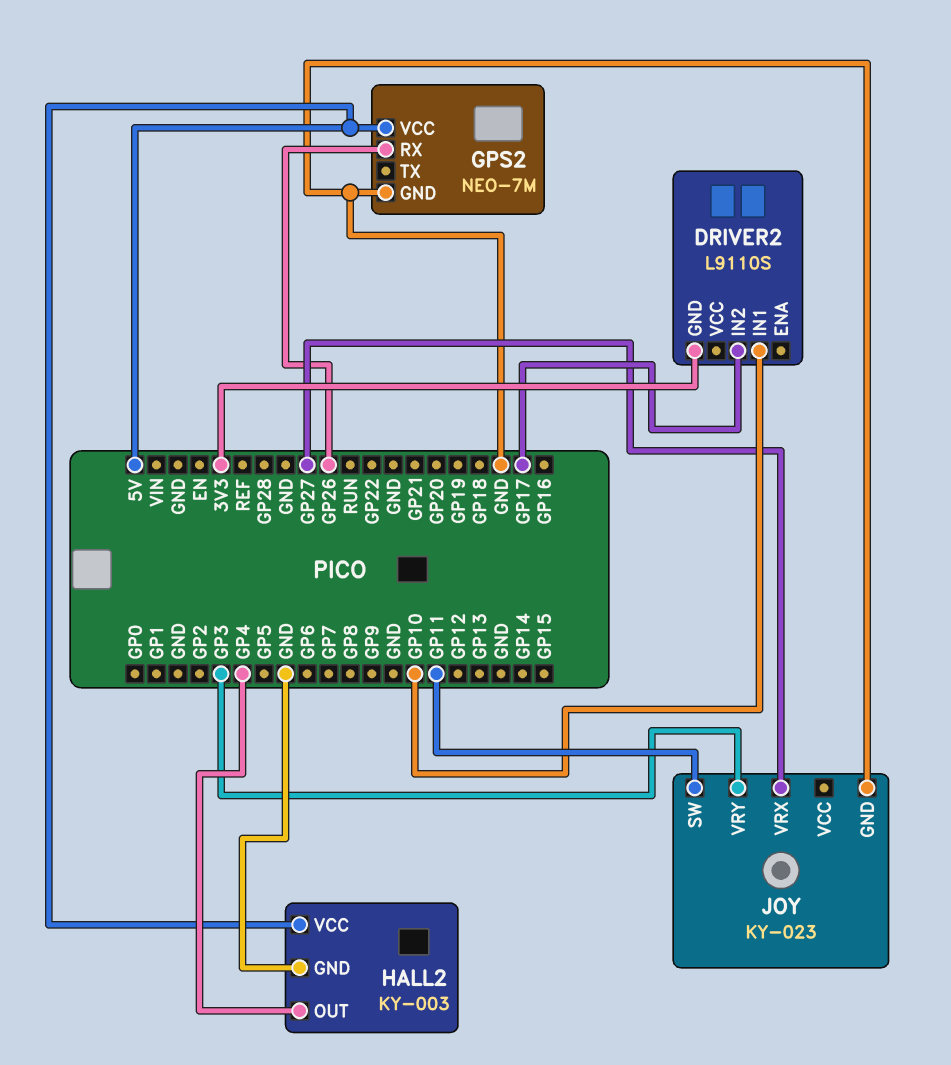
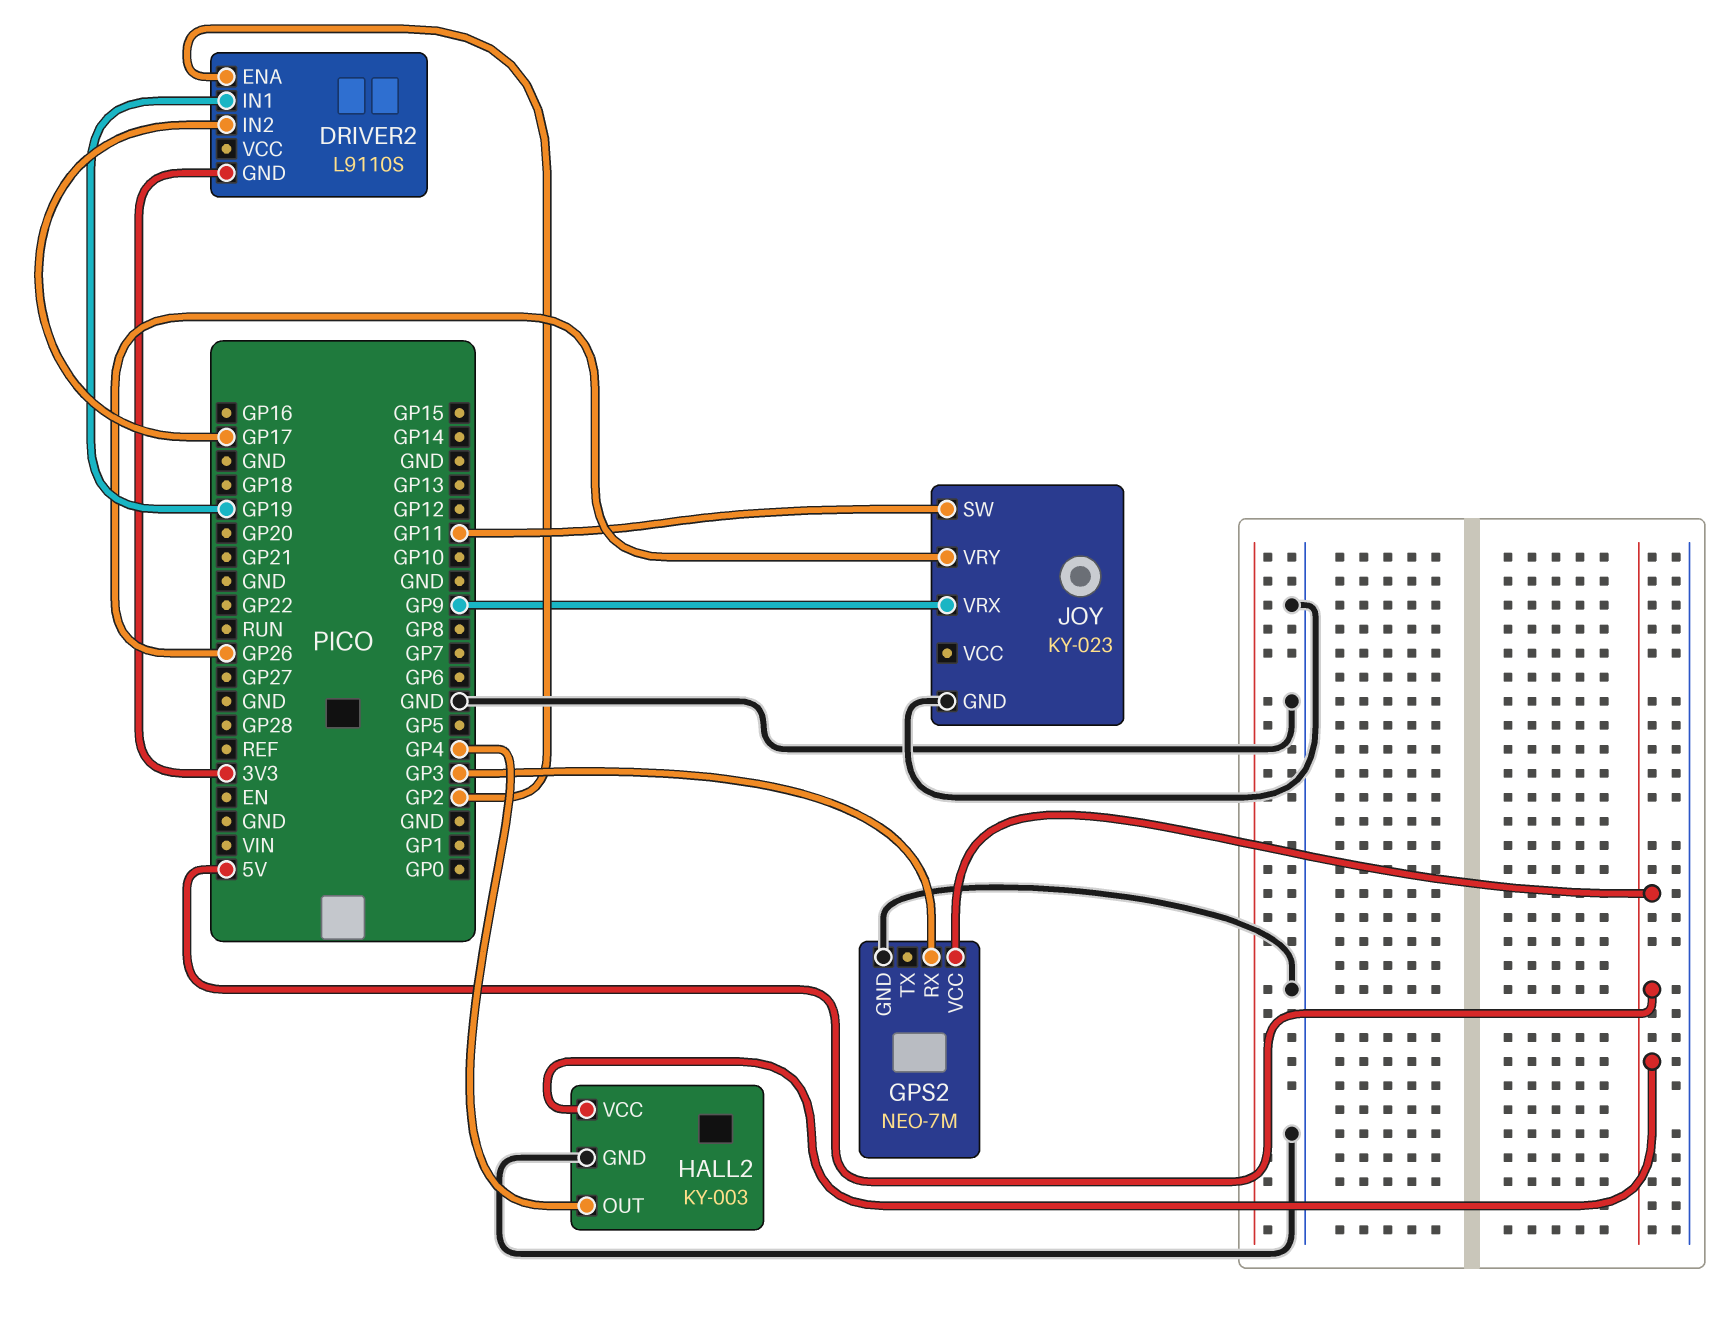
DRIVER2 pin ENA: none -> GP2
DRIVER2 pin IN1: GP10 -> GP19
GPS2 pin RX: GP26 -> GP3
JOY pin VRX: GP27 -> GP9
JOY pin VRY: GP3 -> GP26

